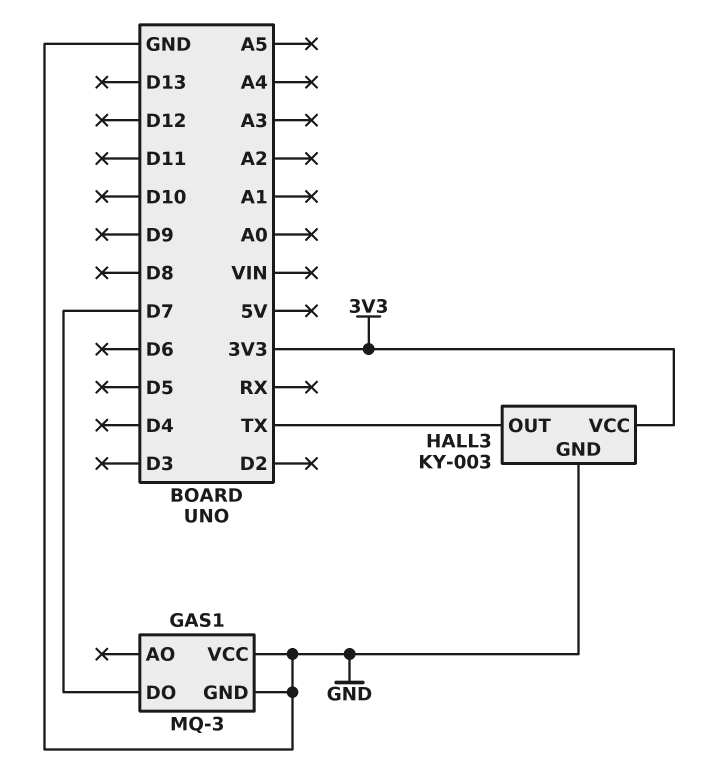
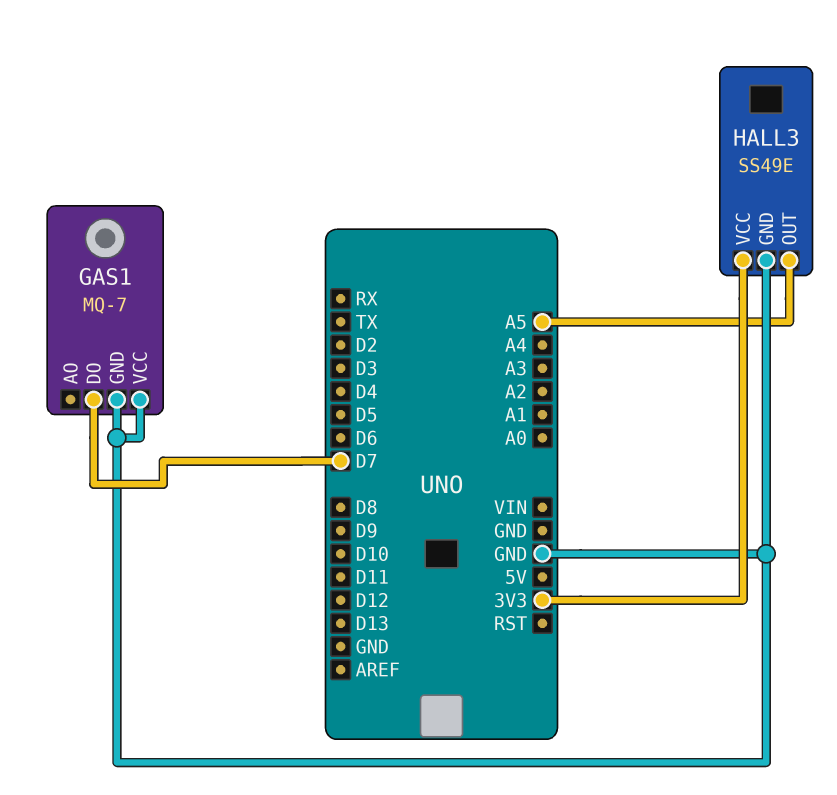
GAS1: MQ-3 -> MQ-7
HALL3: KY-003 -> SS49E
HALL3 pin OUT: TX -> A5

